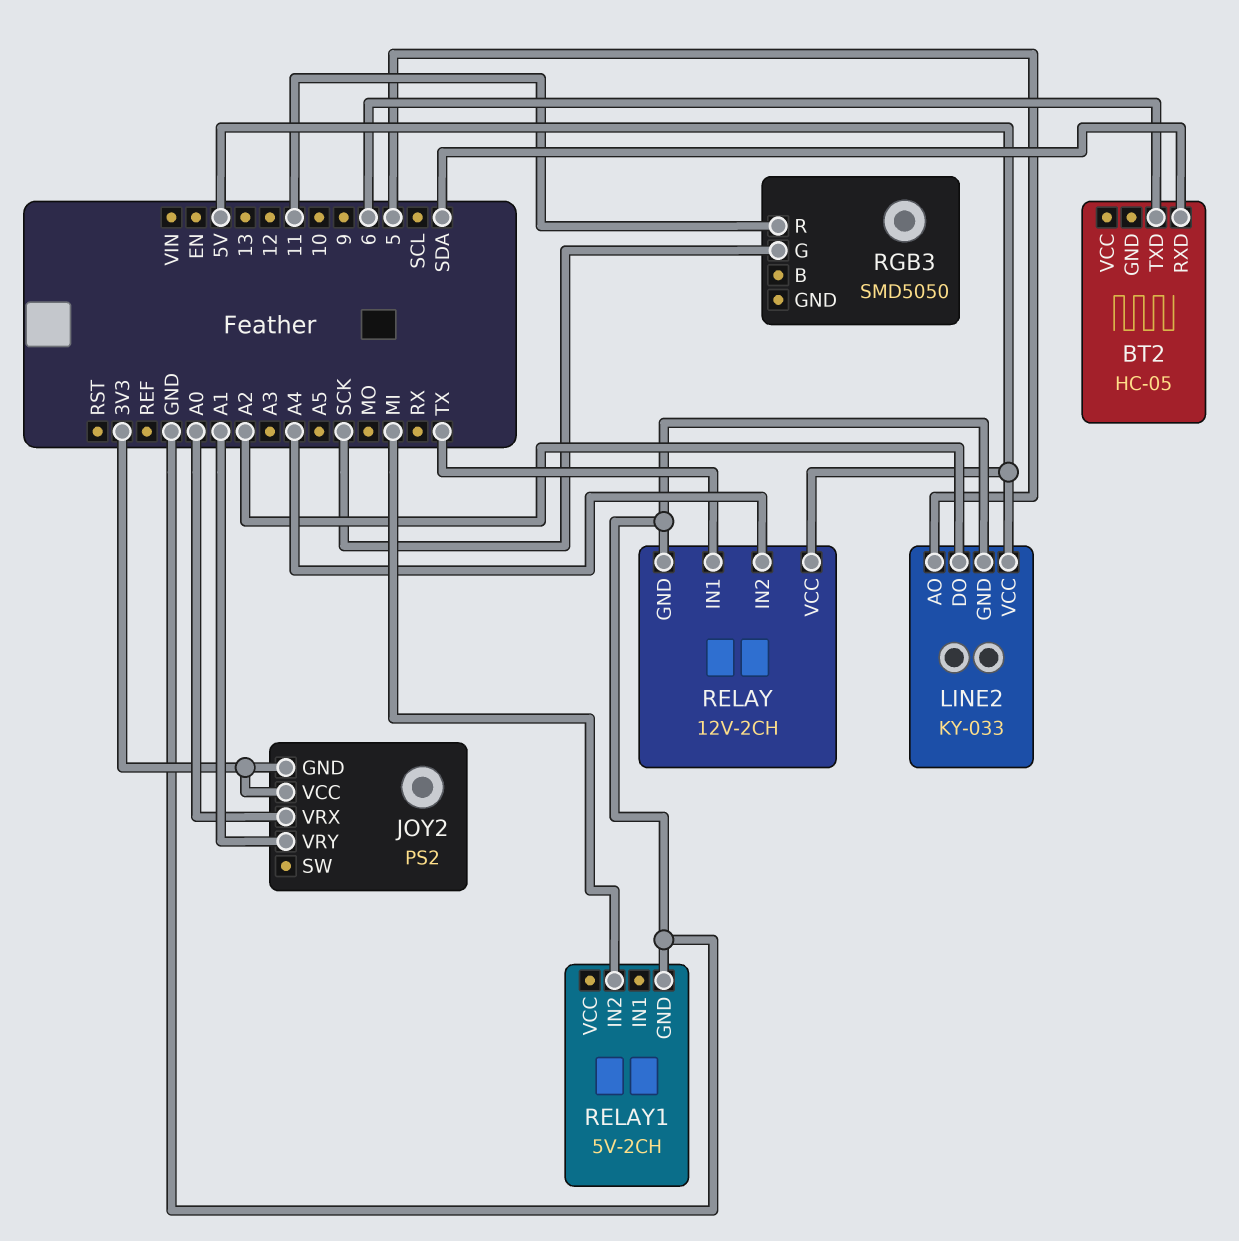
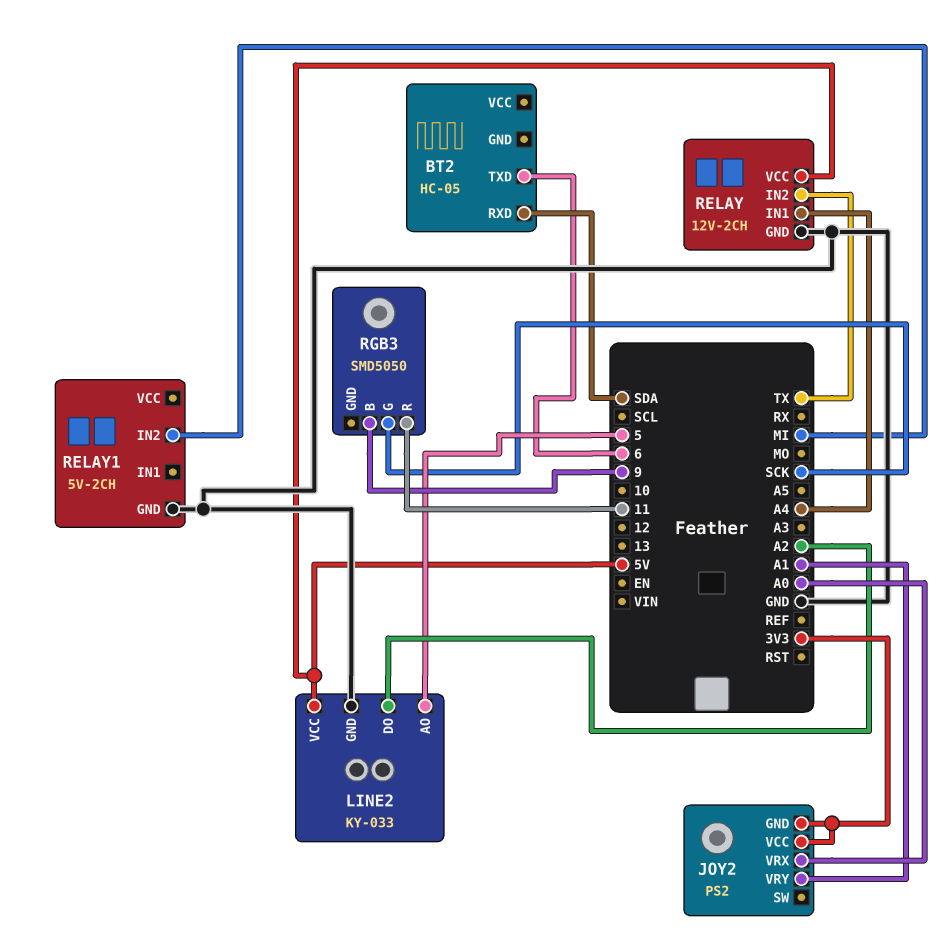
RELAY pin IN1: TX -> A4
RELAY pin IN2: A4 -> TX
RGB3 pin B: none -> 9

